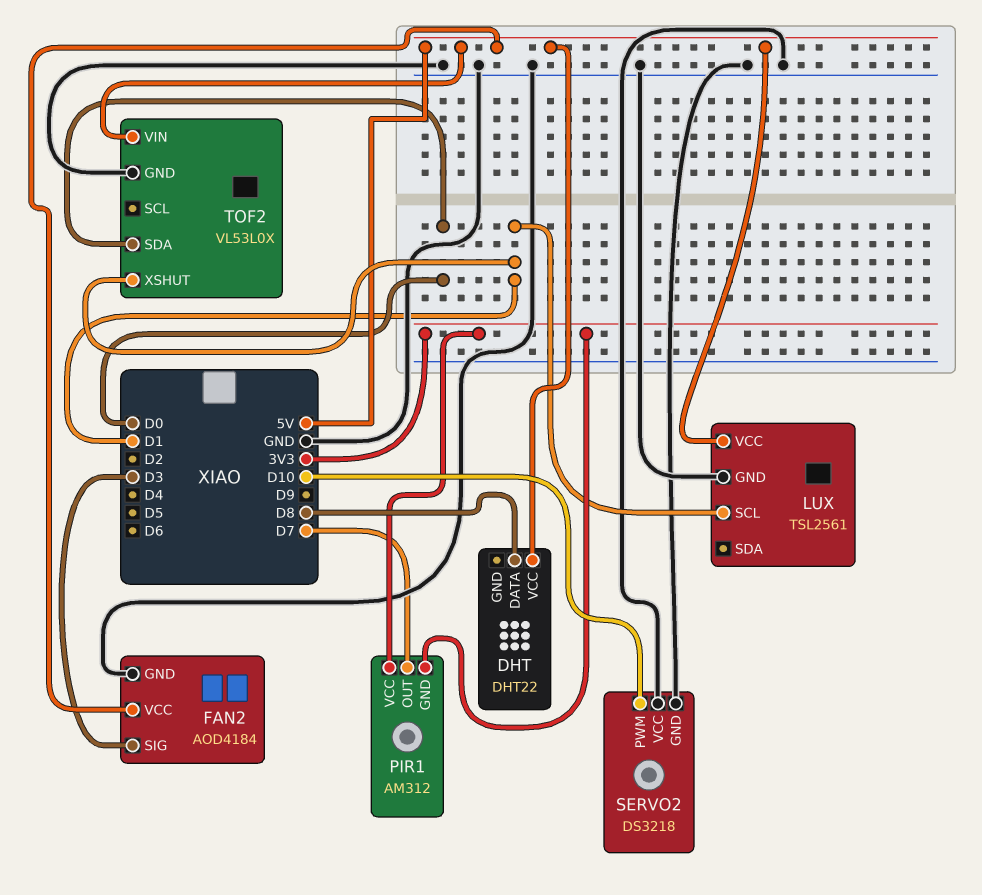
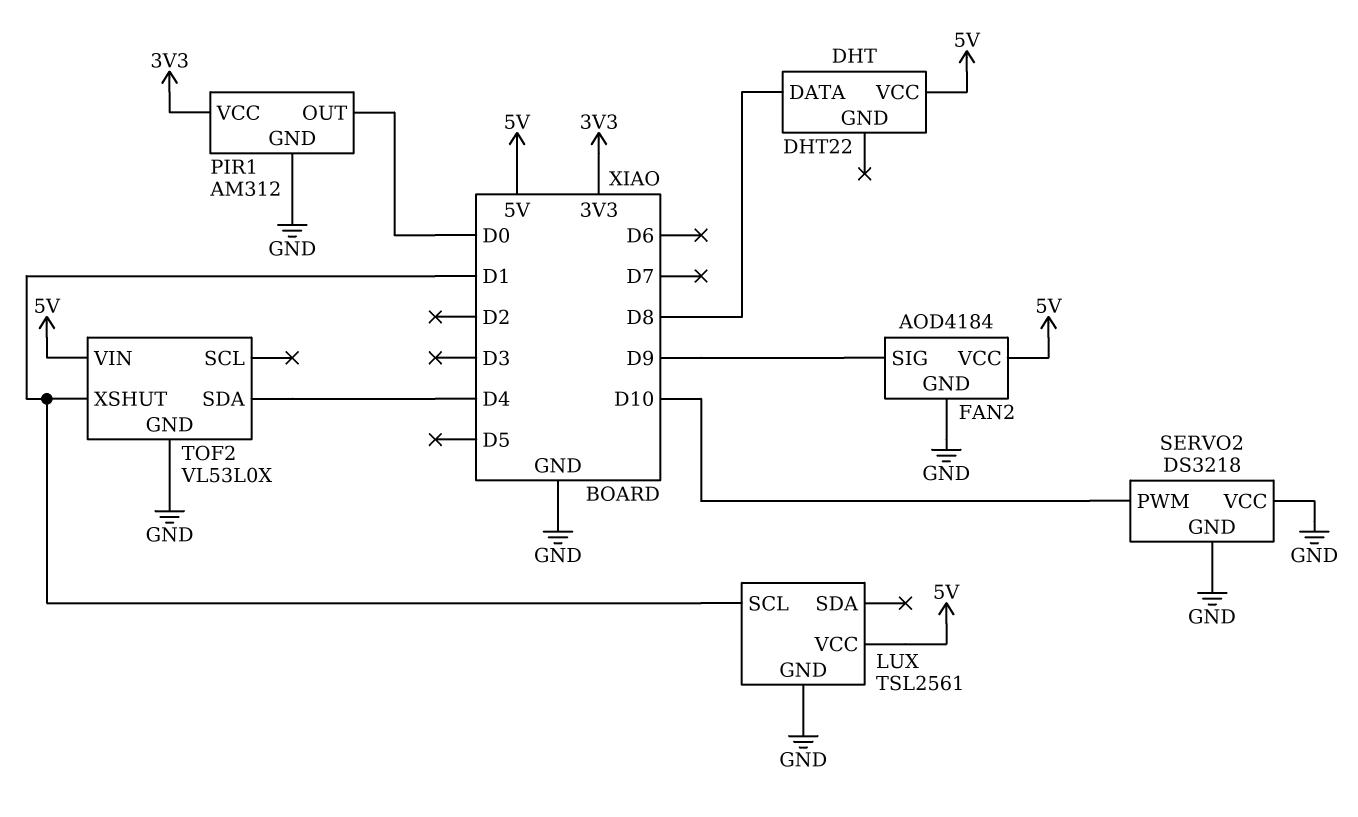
FAN2 pin SIG: D3 -> D9
PIR1 pin GND: 3V3 -> GND
PIR1 pin OUT: D7 -> D0
TOF2 pin SDA: D0 -> D4

